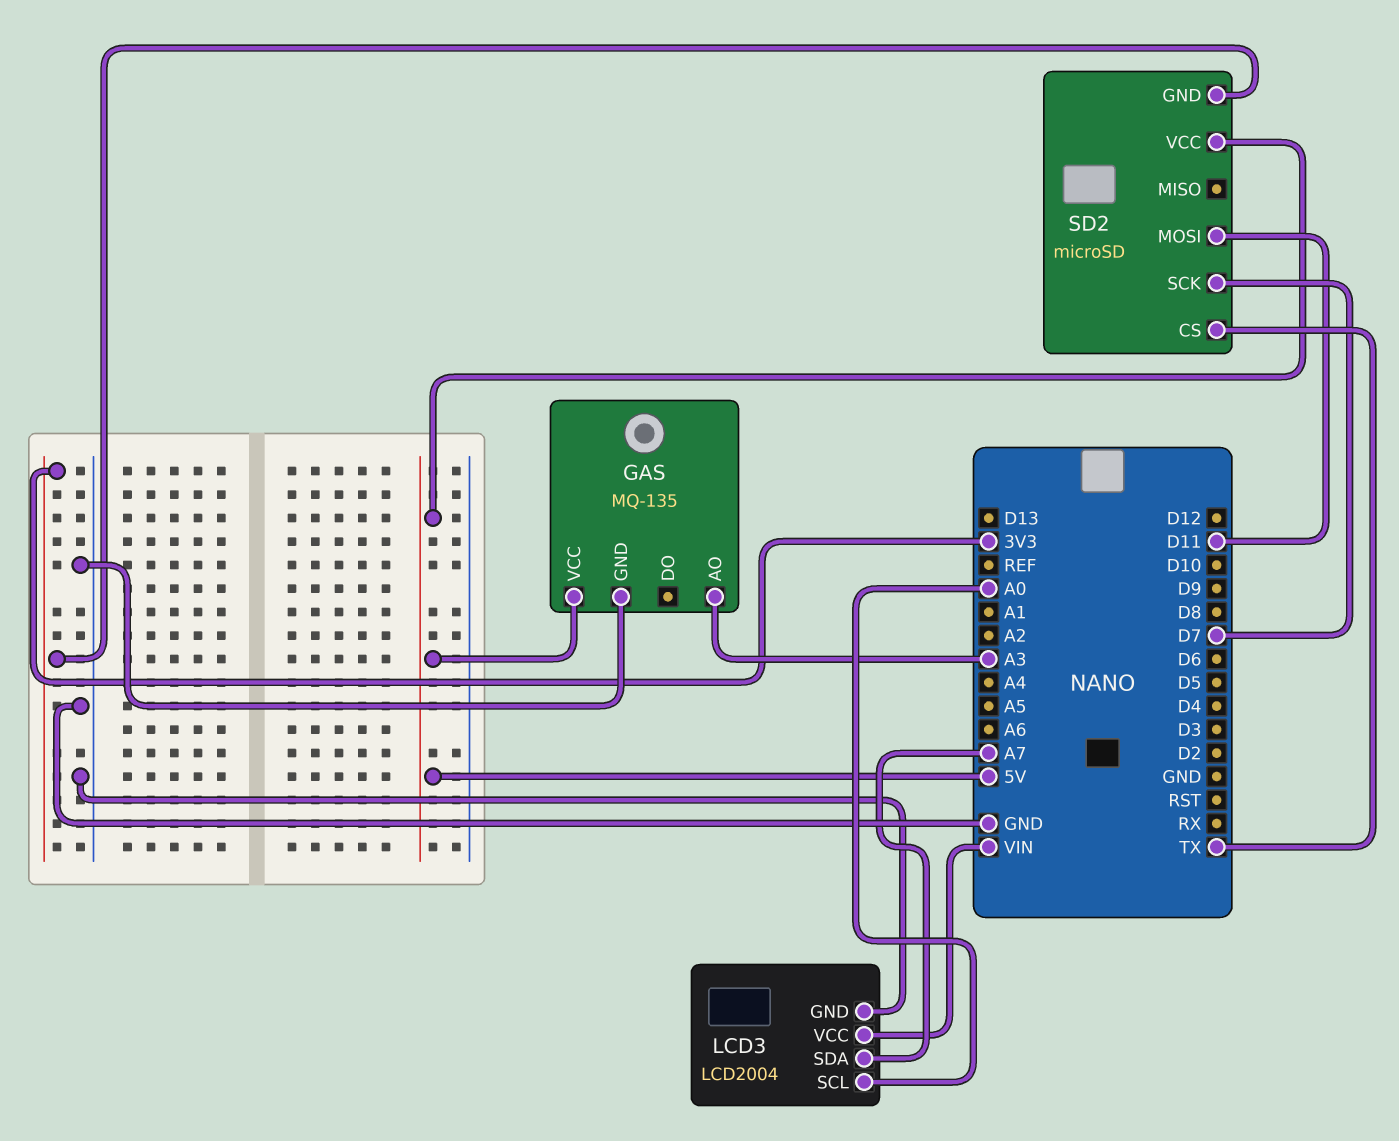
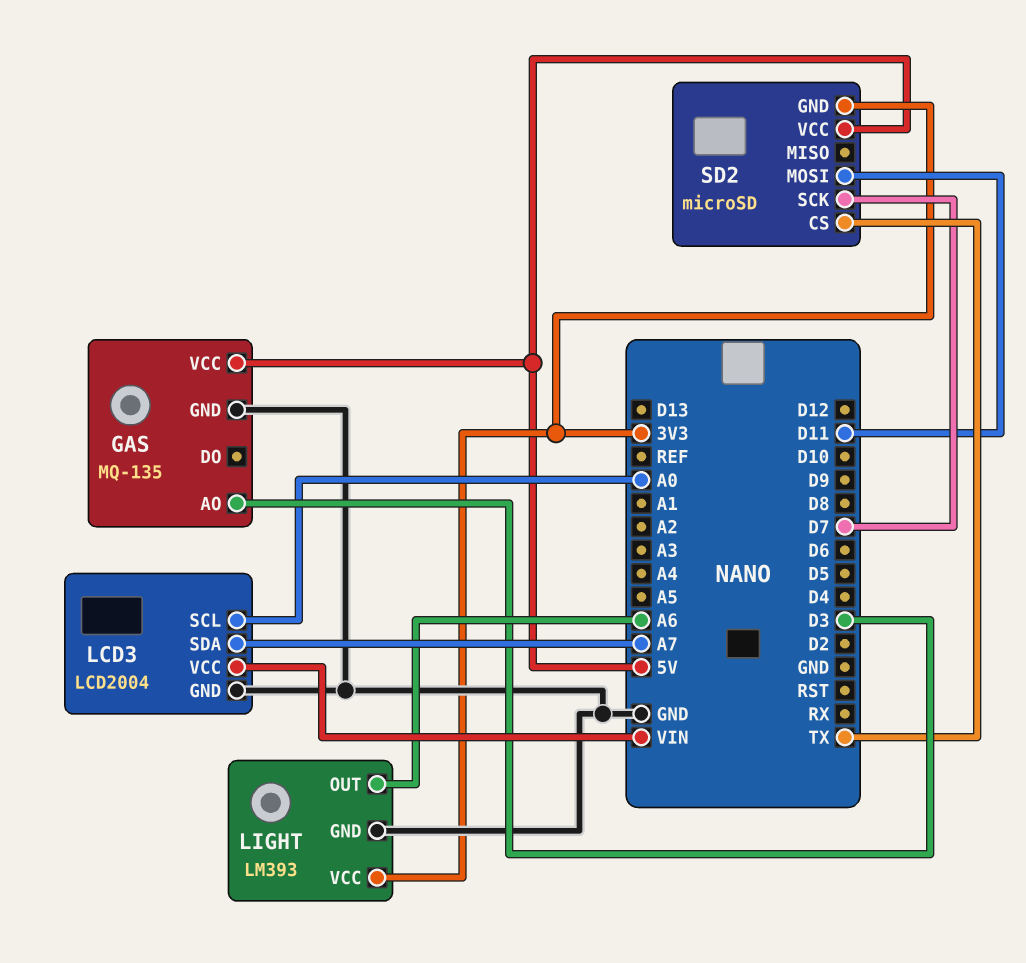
GAS pin AO: A3 -> D3
LIGHT: none -> LM393
LIGHT pin GND: none -> GND
LIGHT pin OUT: none -> A6
LIGHT pin VCC: none -> 3V3

